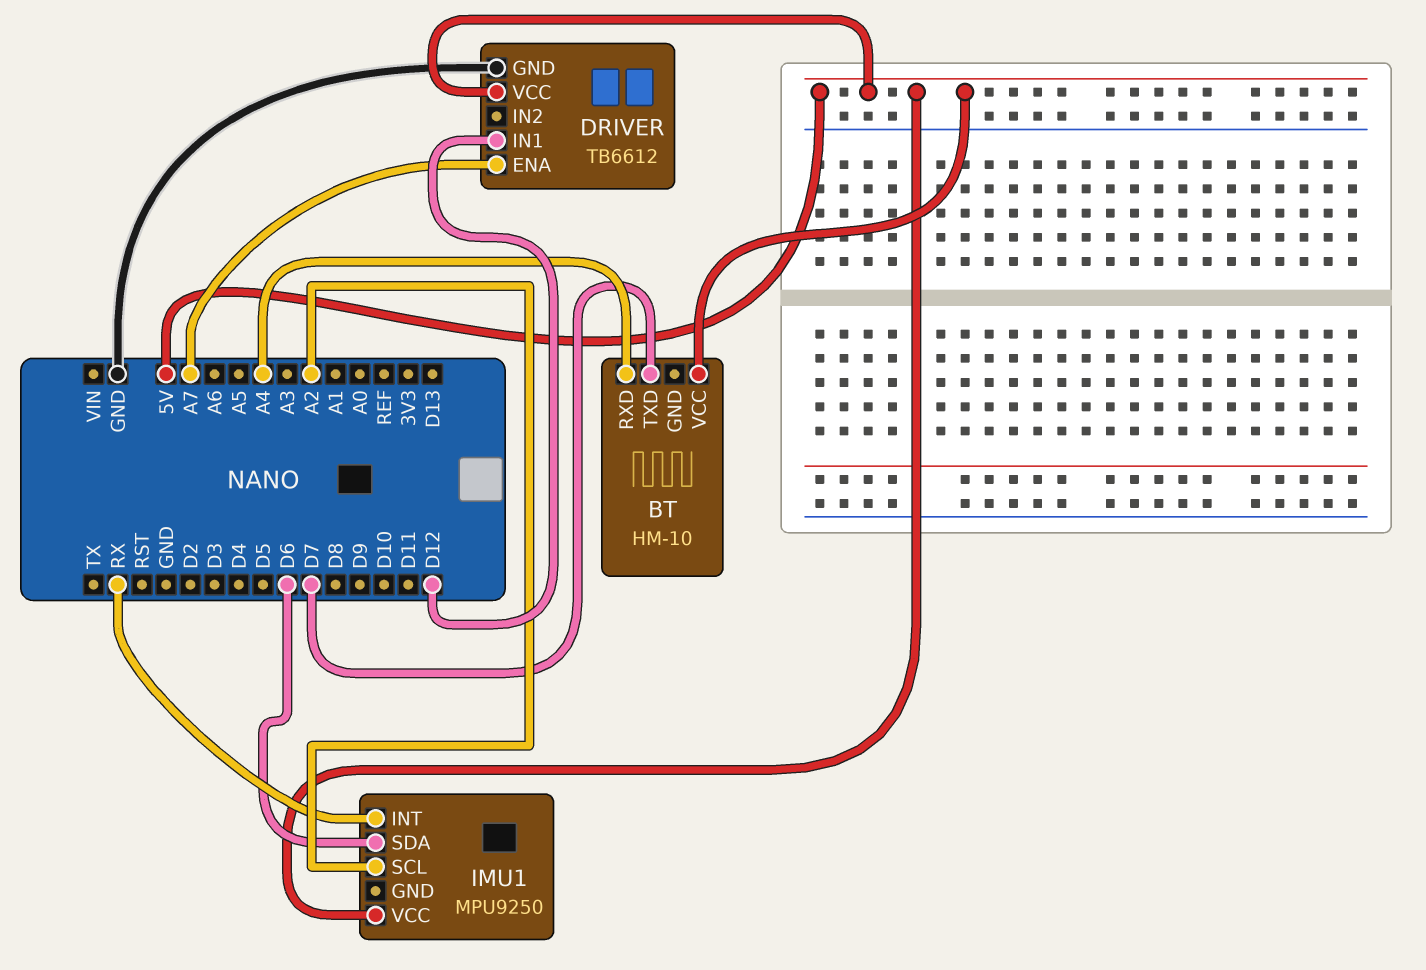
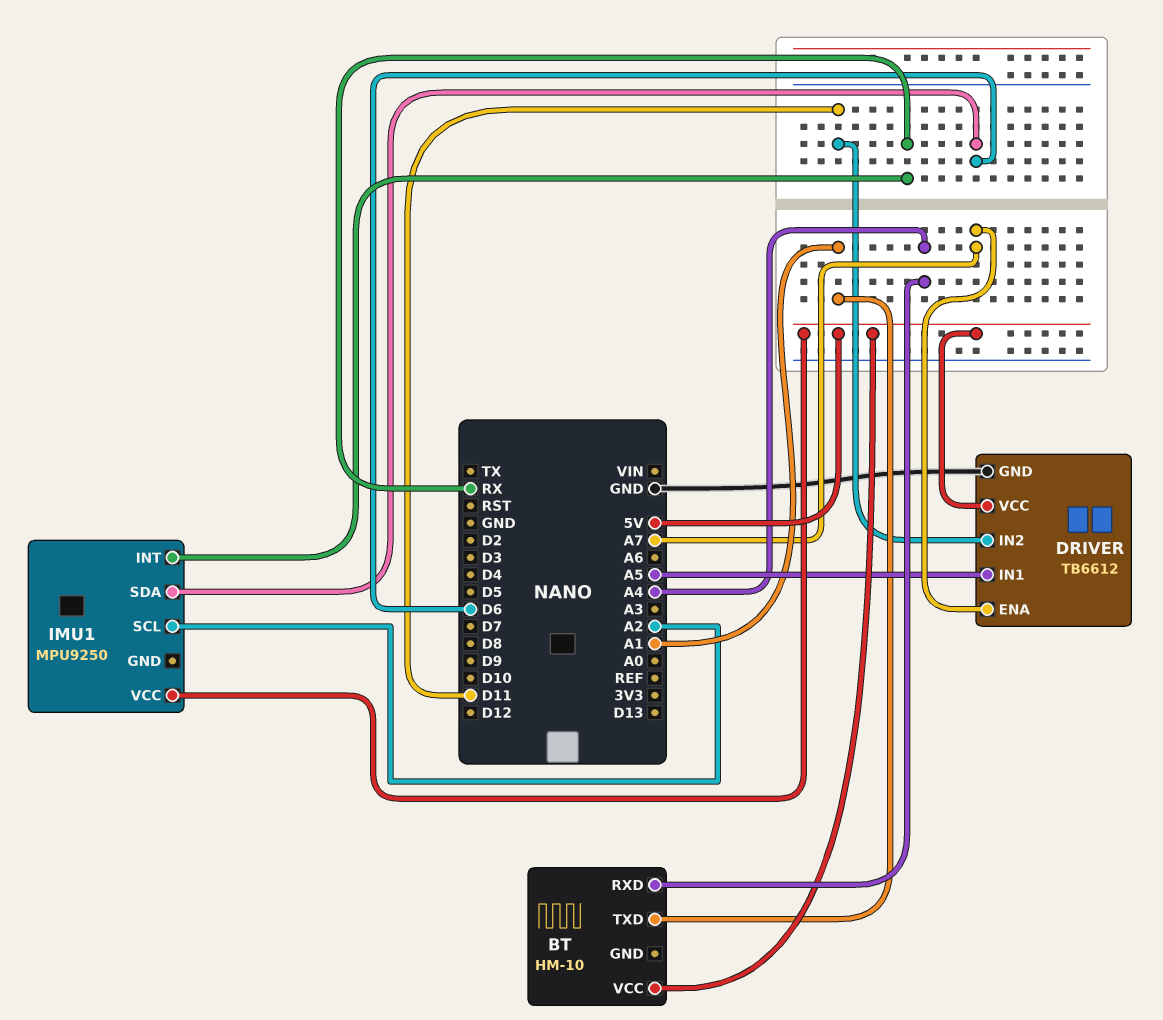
BT pin TXD: D7 -> A1
DRIVER pin IN1: D12 -> A5
DRIVER pin IN2: none -> D11

